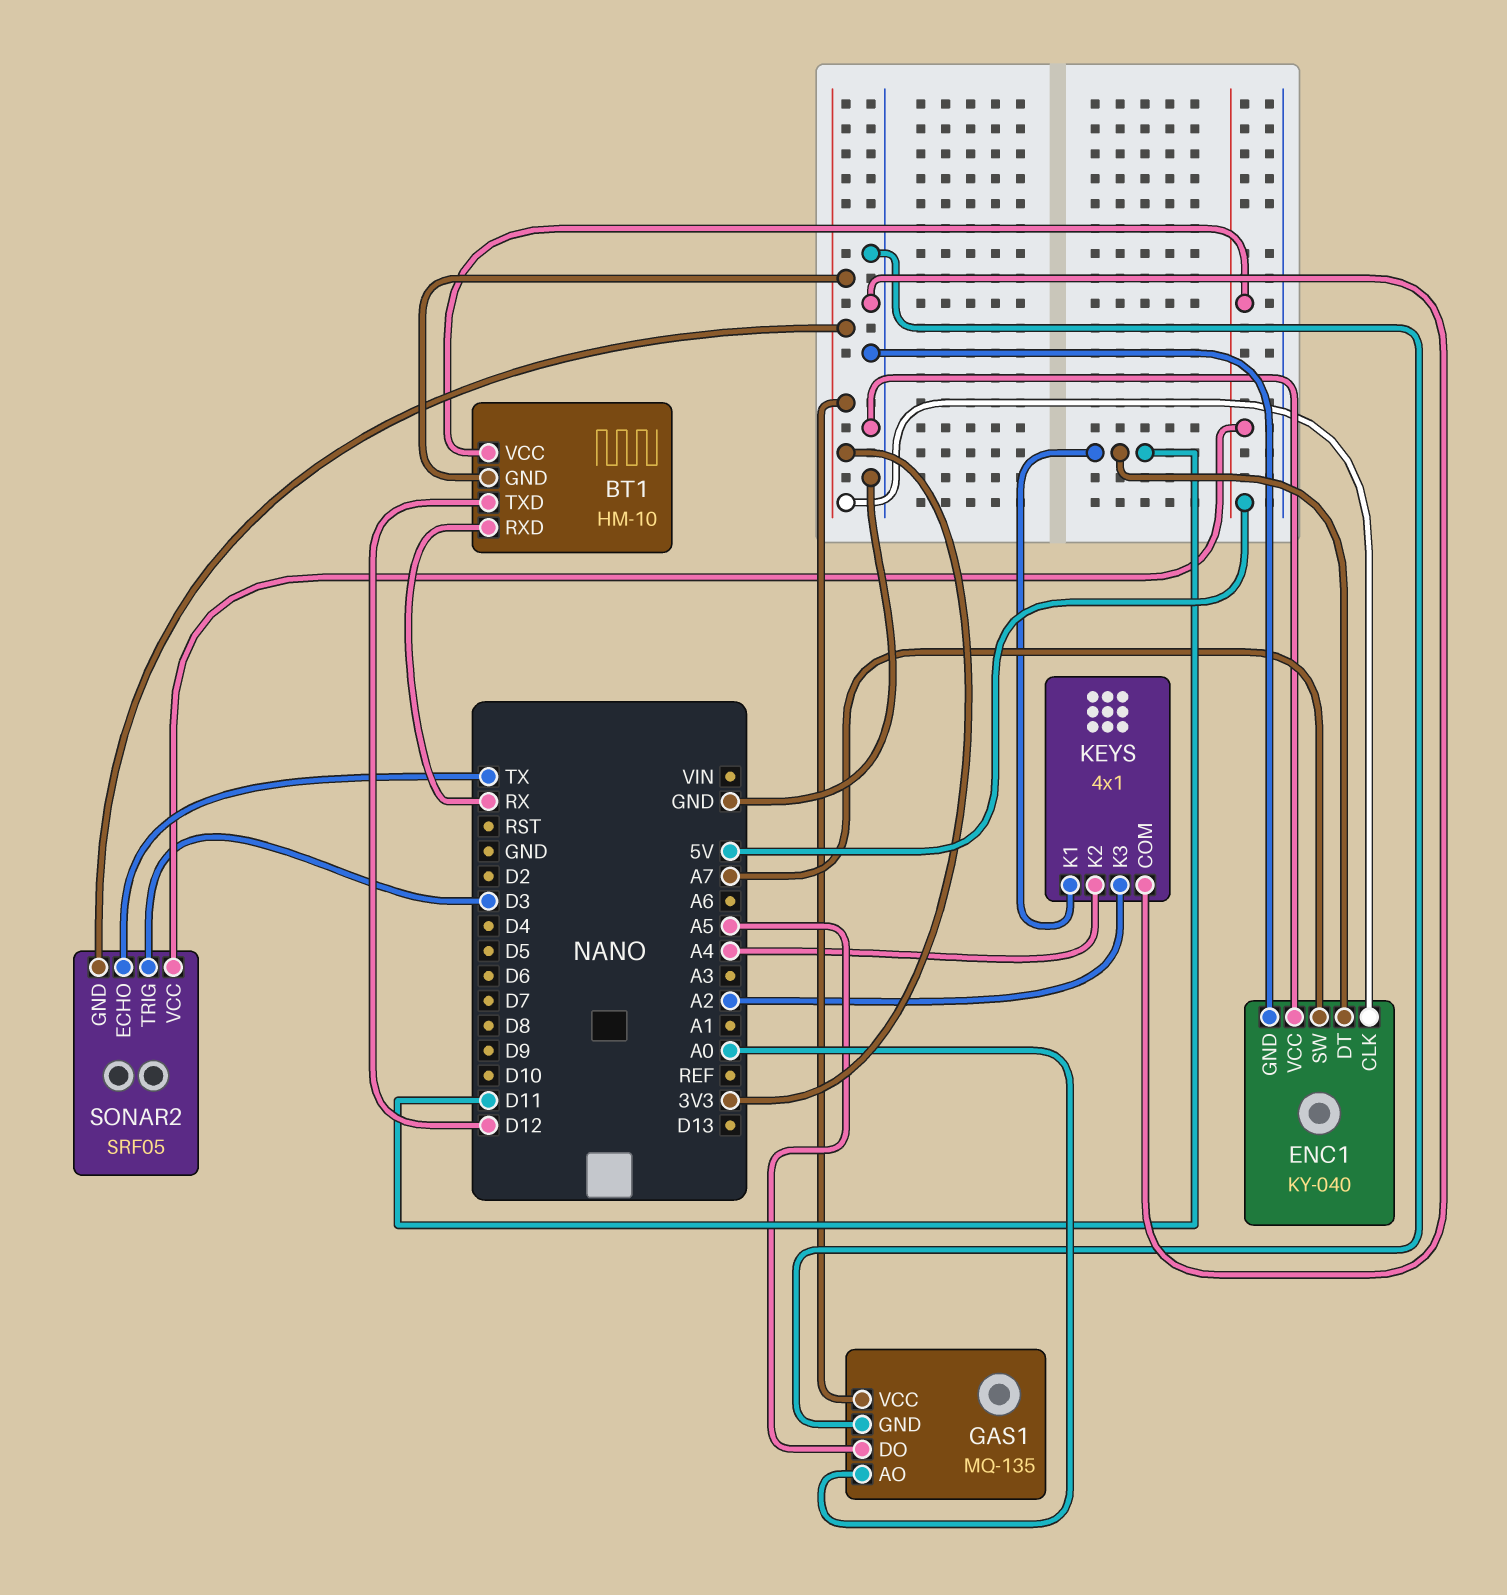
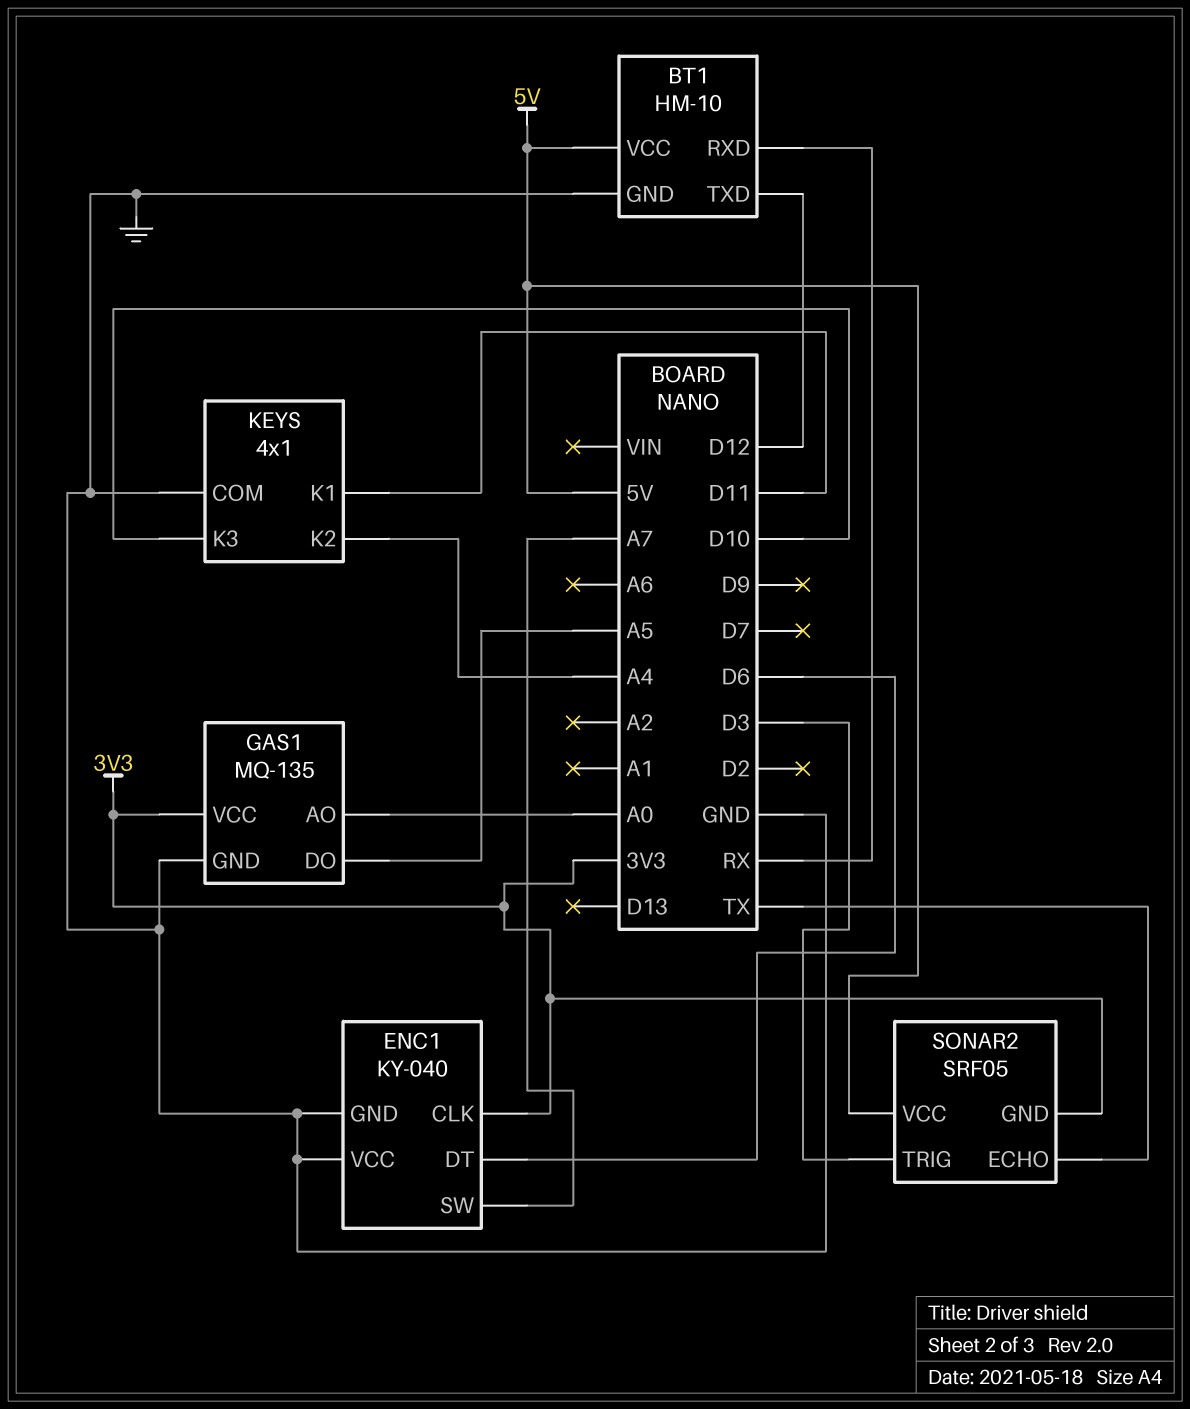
BT1 pin GND: 3V3 -> GND
ENC1 pin DT: D11 -> D6
KEYS pin K3: A2 -> D10

